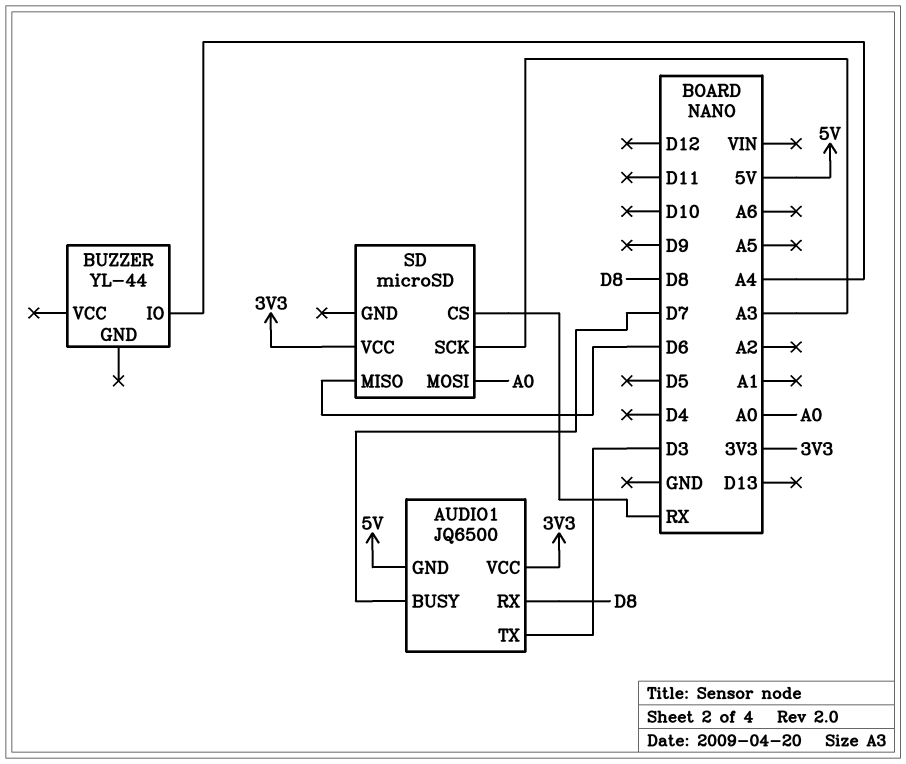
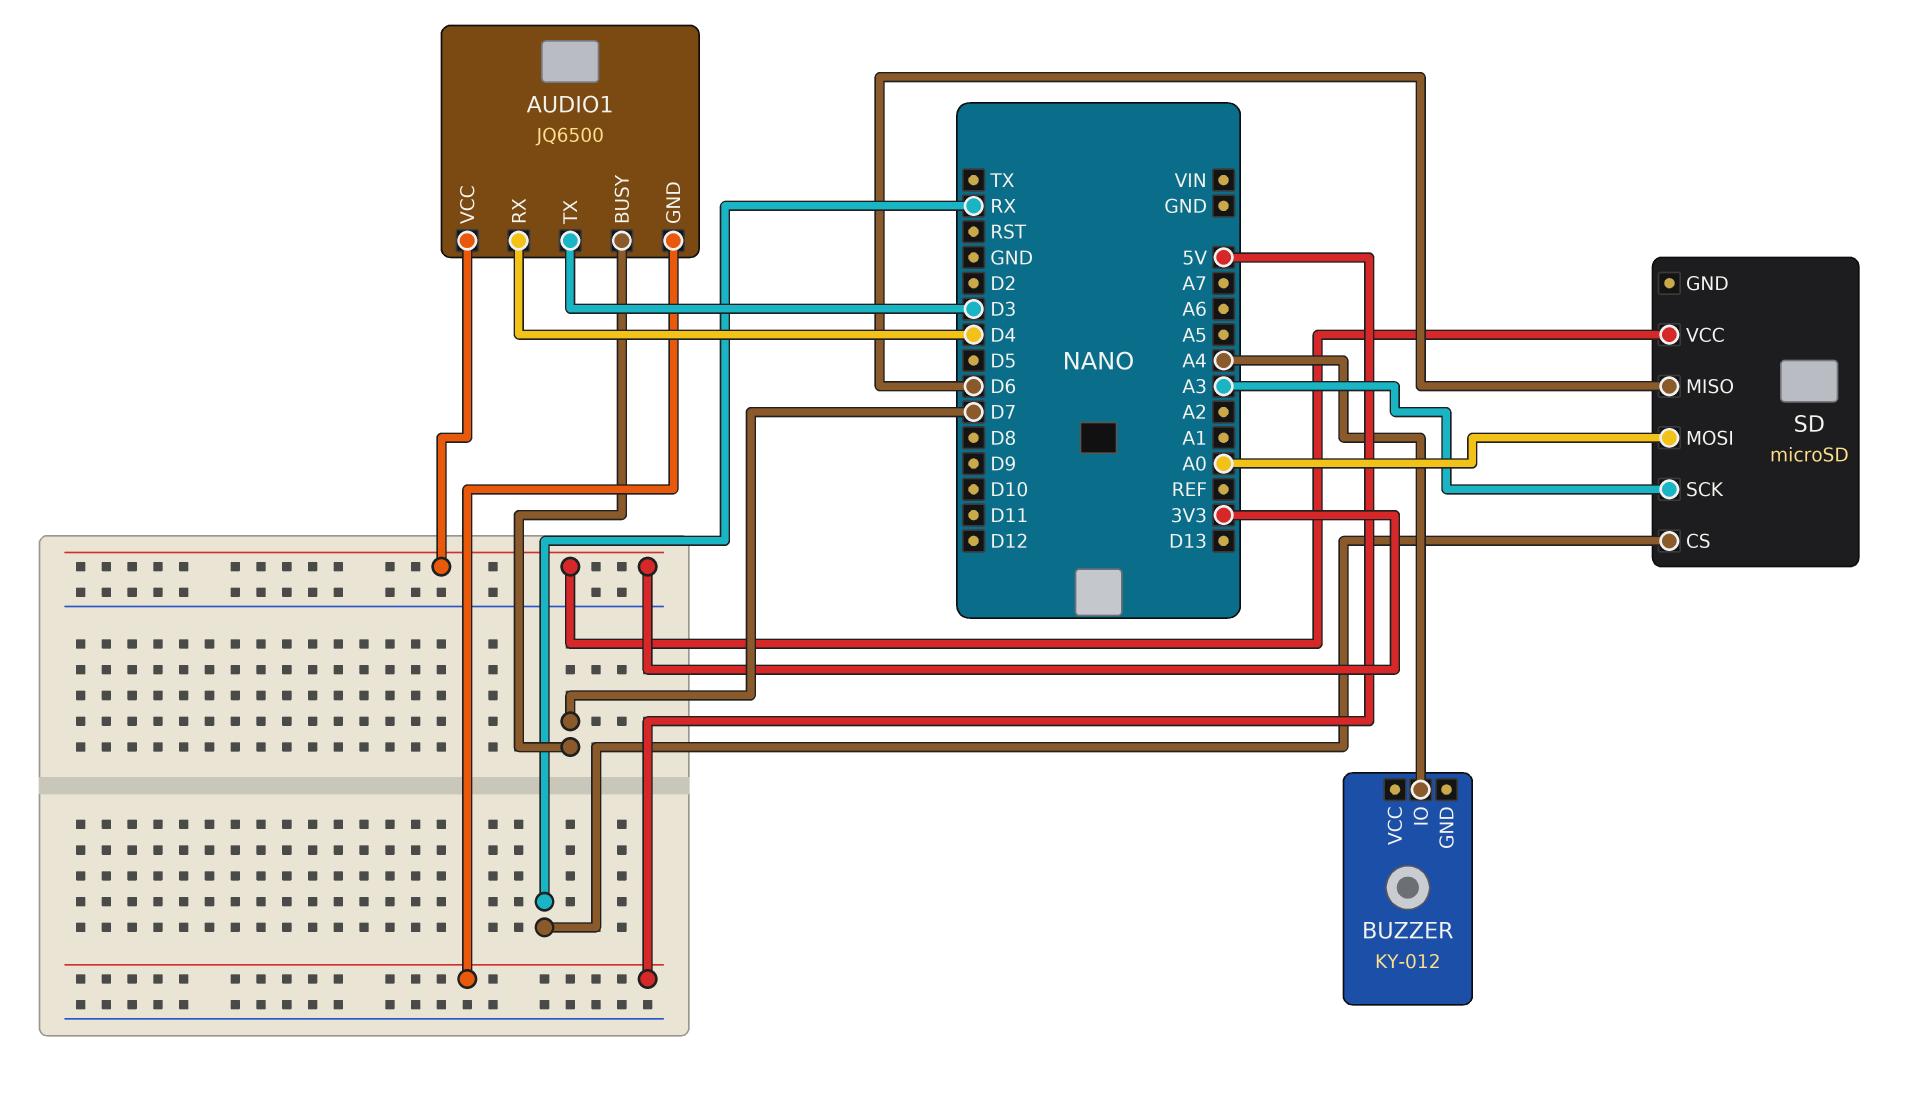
AUDIO1 pin RX: D8 -> D4
BUZZER: YL-44 -> KY-012

